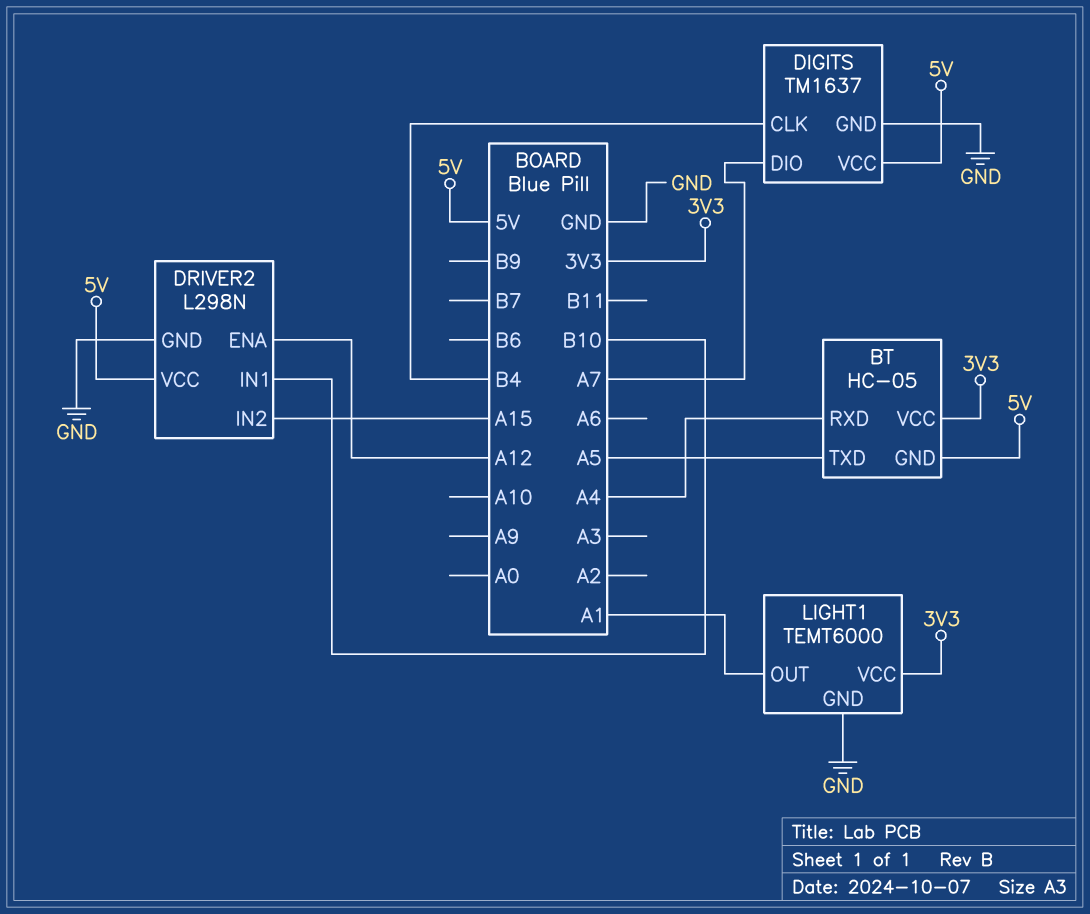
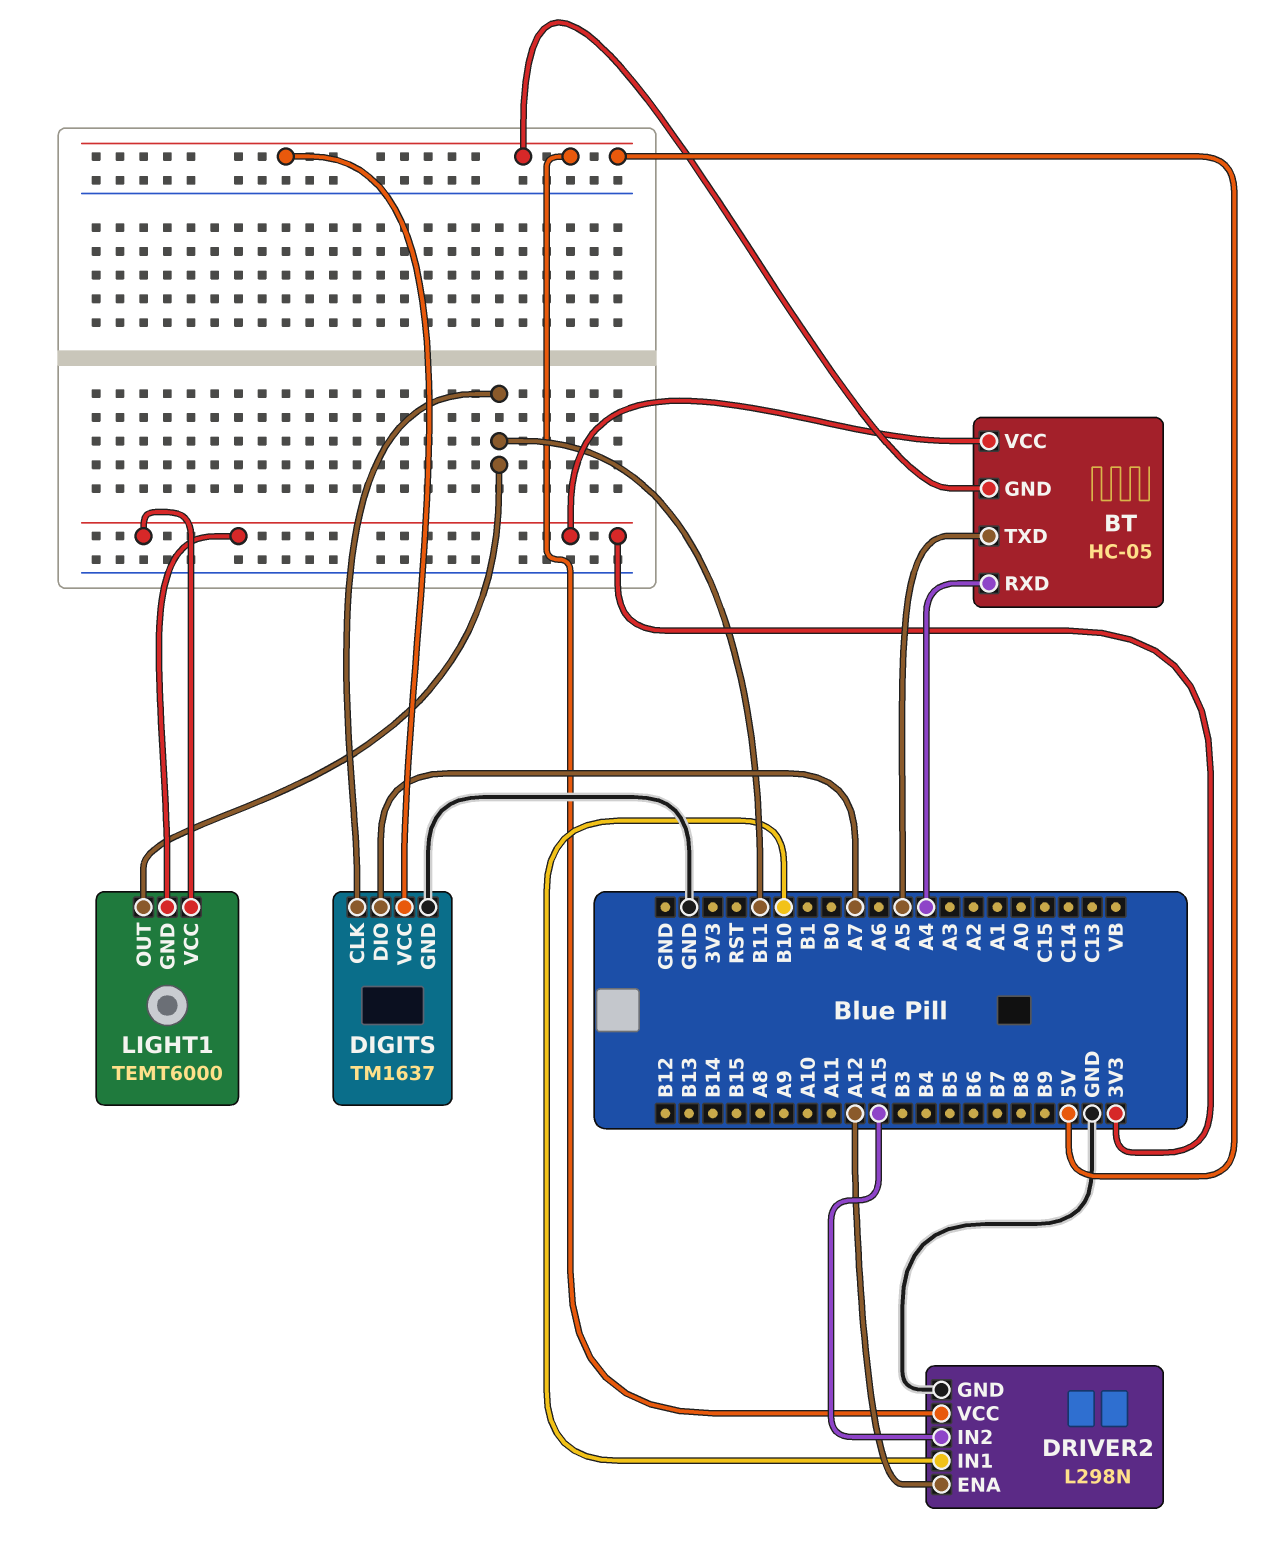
DIGITS pin CLK: B4 -> B11
LIGHT1 pin GND: GND -> 3V3
LIGHT1 pin OUT: A1 -> B11

